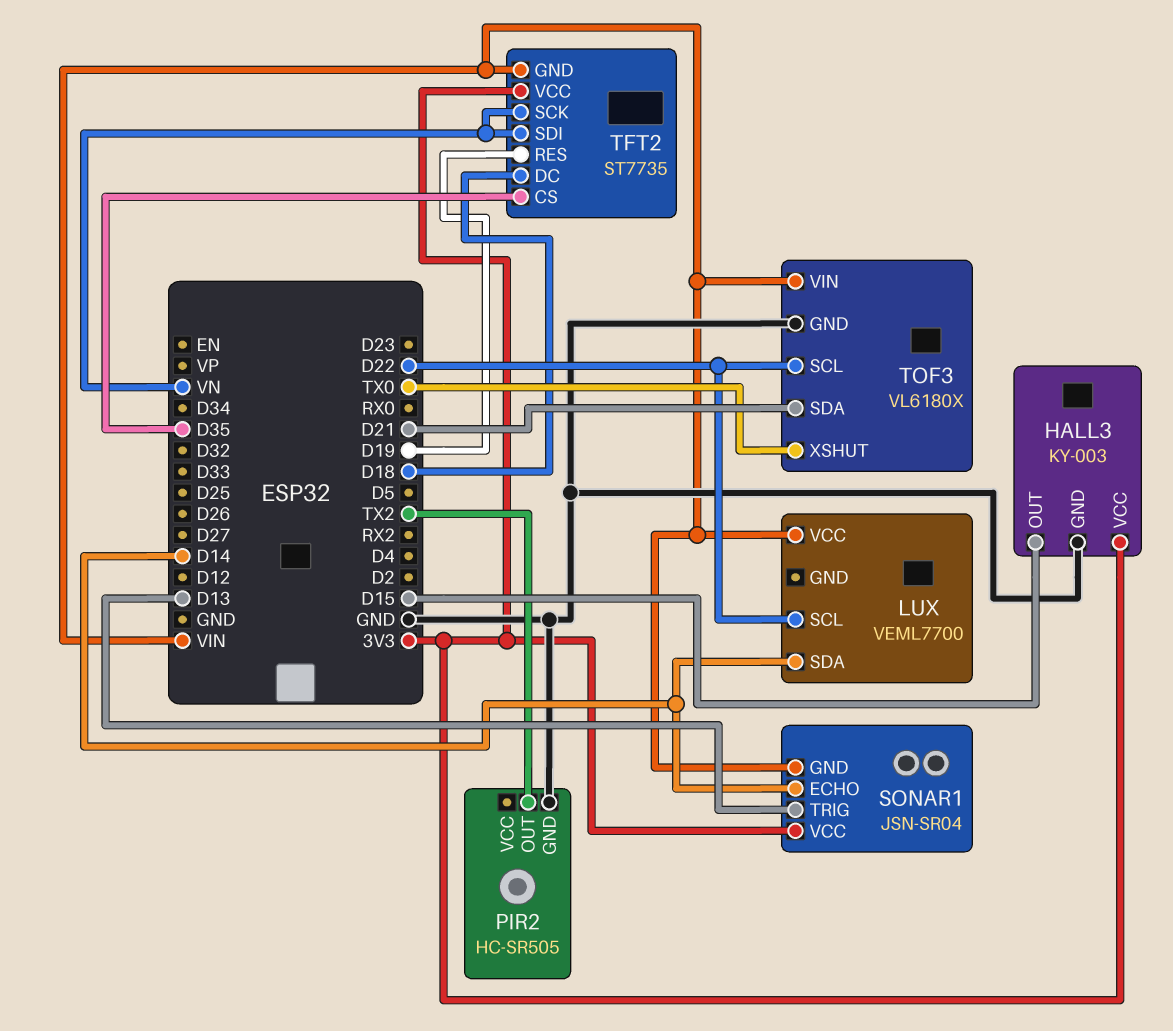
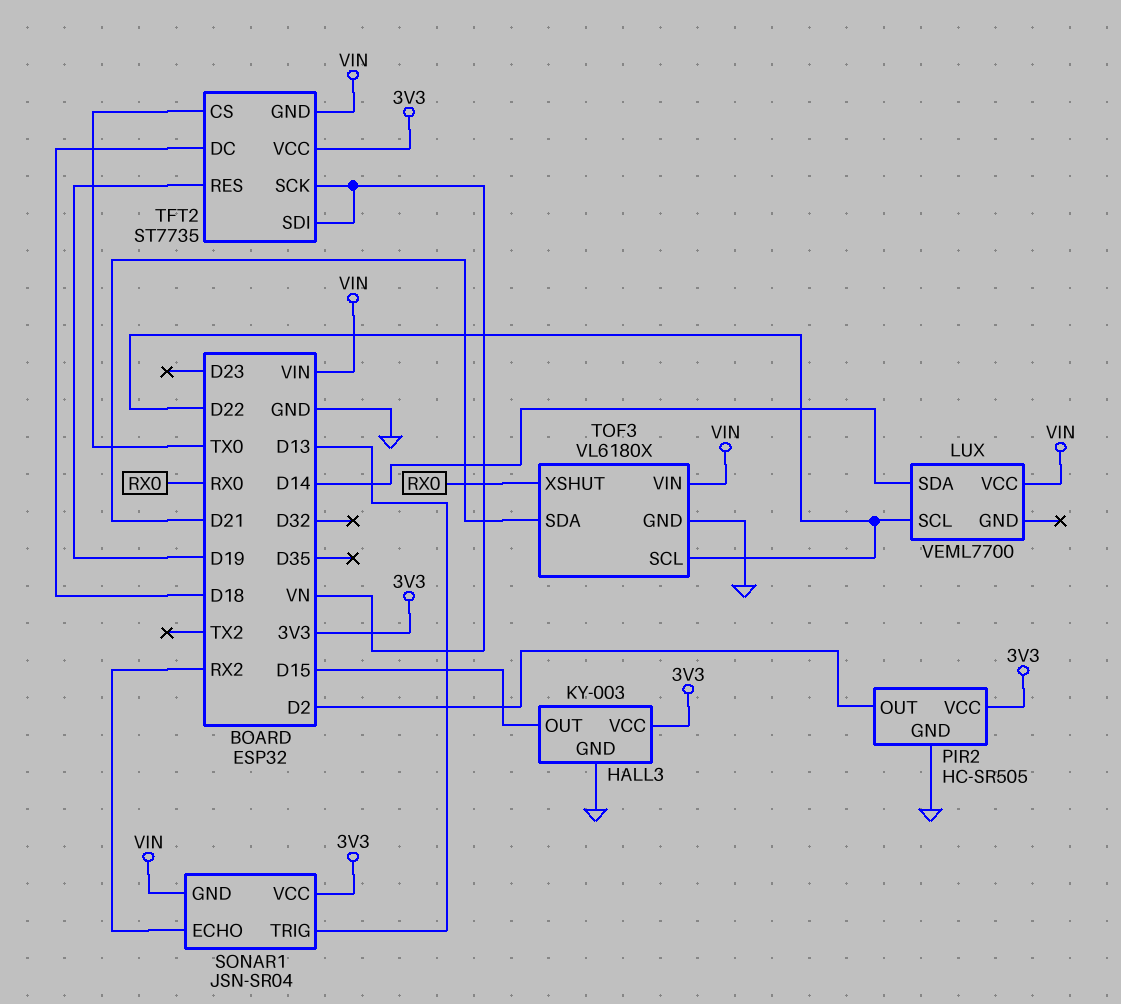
PIR2 pin OUT: TX2 -> D2
PIR2 pin VCC: none -> 3V3
SONAR1 pin ECHO: D14 -> RX2
TFT2 pin CS: D35 -> TX0
TOF3 pin XSHUT: TX0 -> RX0

